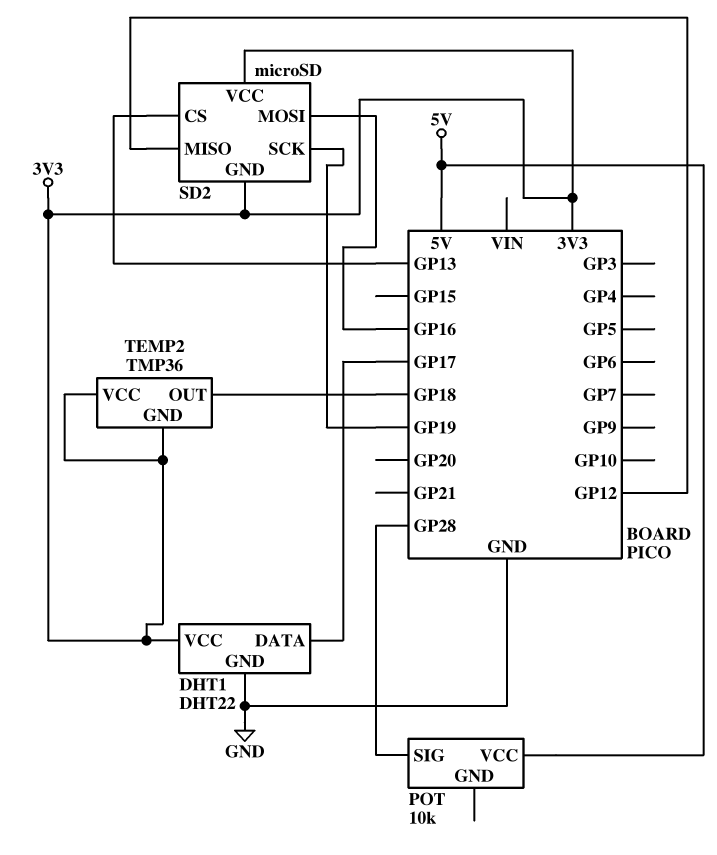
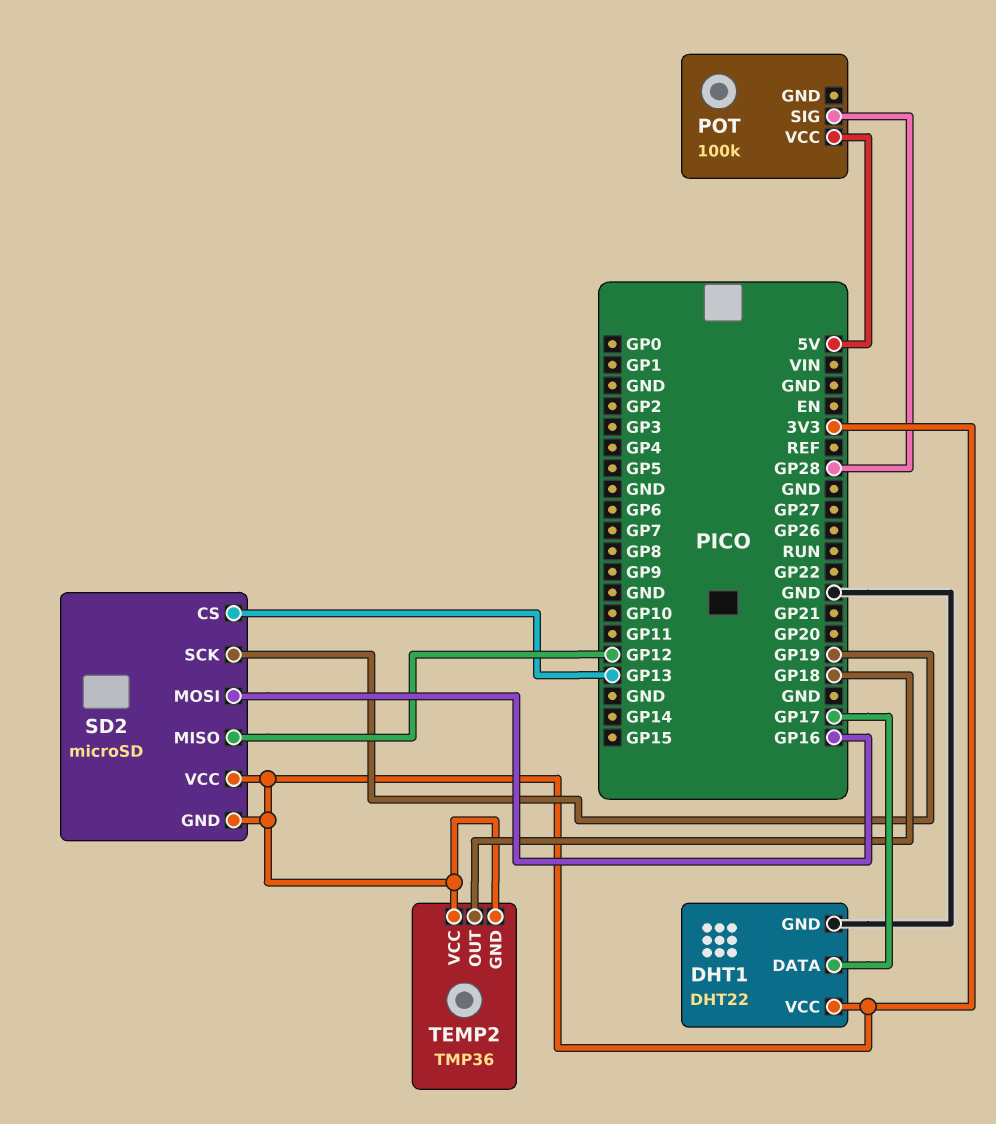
POT: 10k -> 100k

